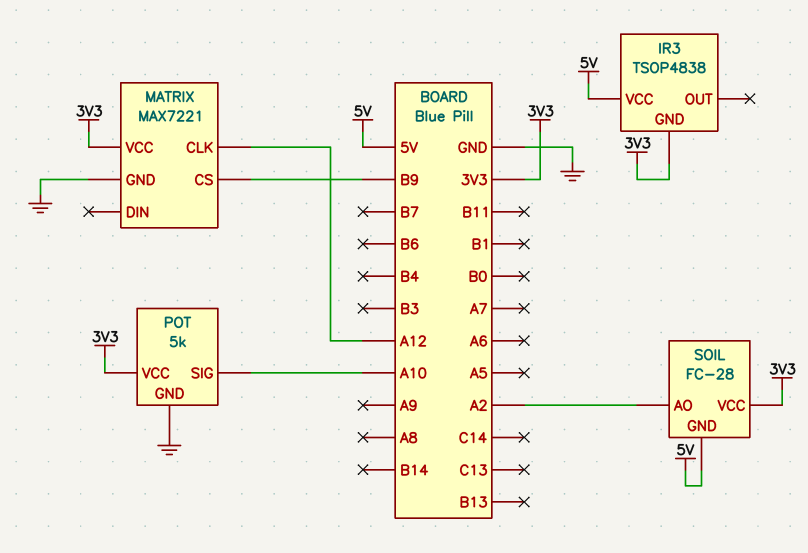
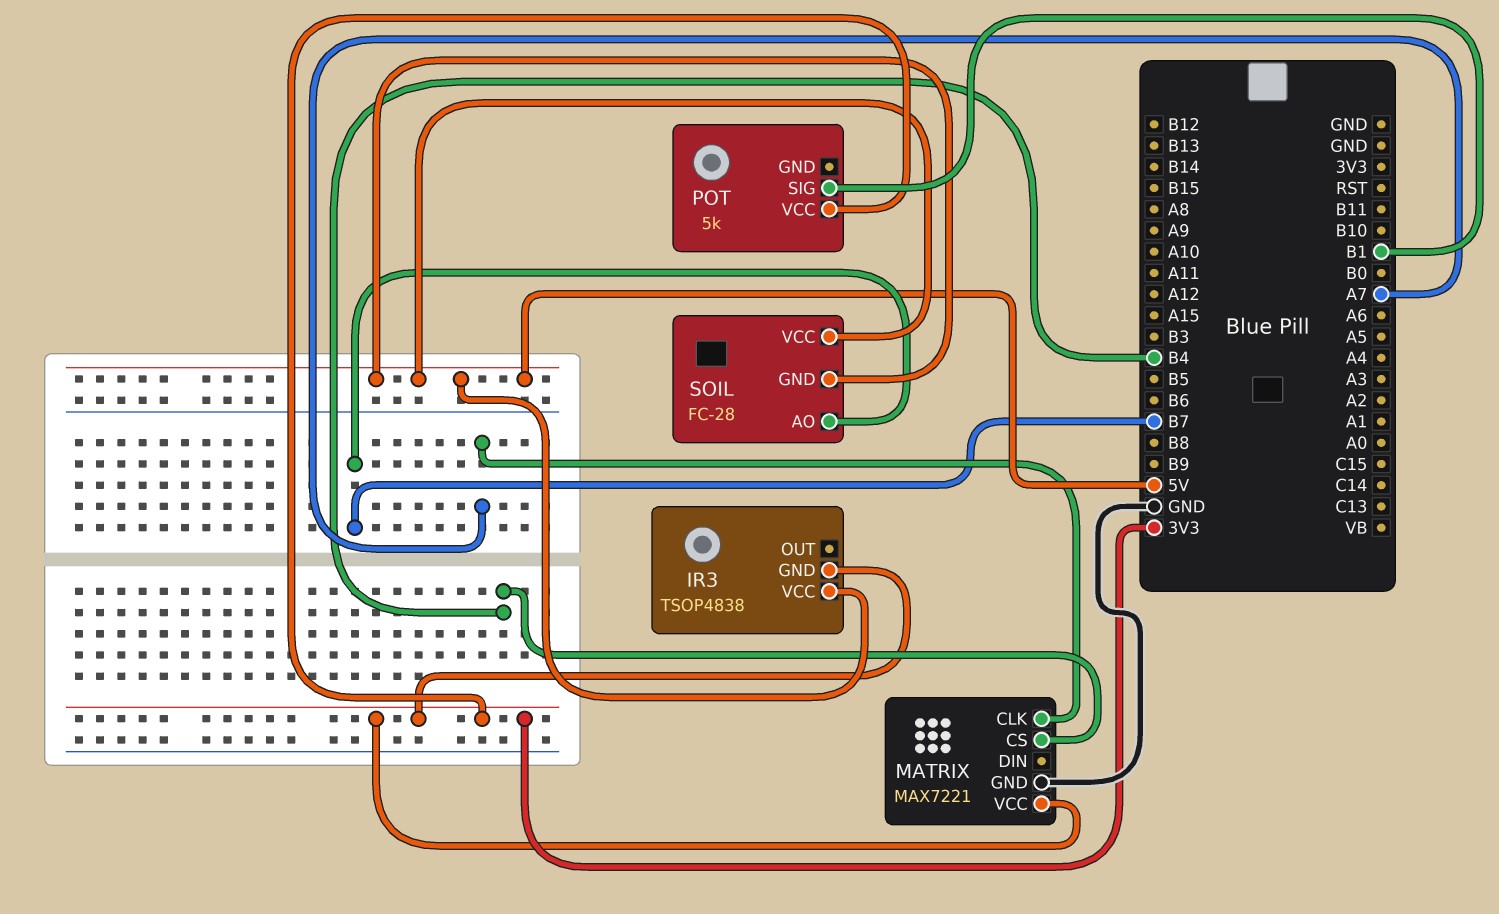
MATRIX pin CLK: A12 -> A7
MATRIX pin CS: B9 -> B4
POT pin GND: GND -> none
POT pin SIG: A10 -> B1
SOIL pin AO: A2 -> B7
SOIL pin VCC: 3V3 -> 5V

